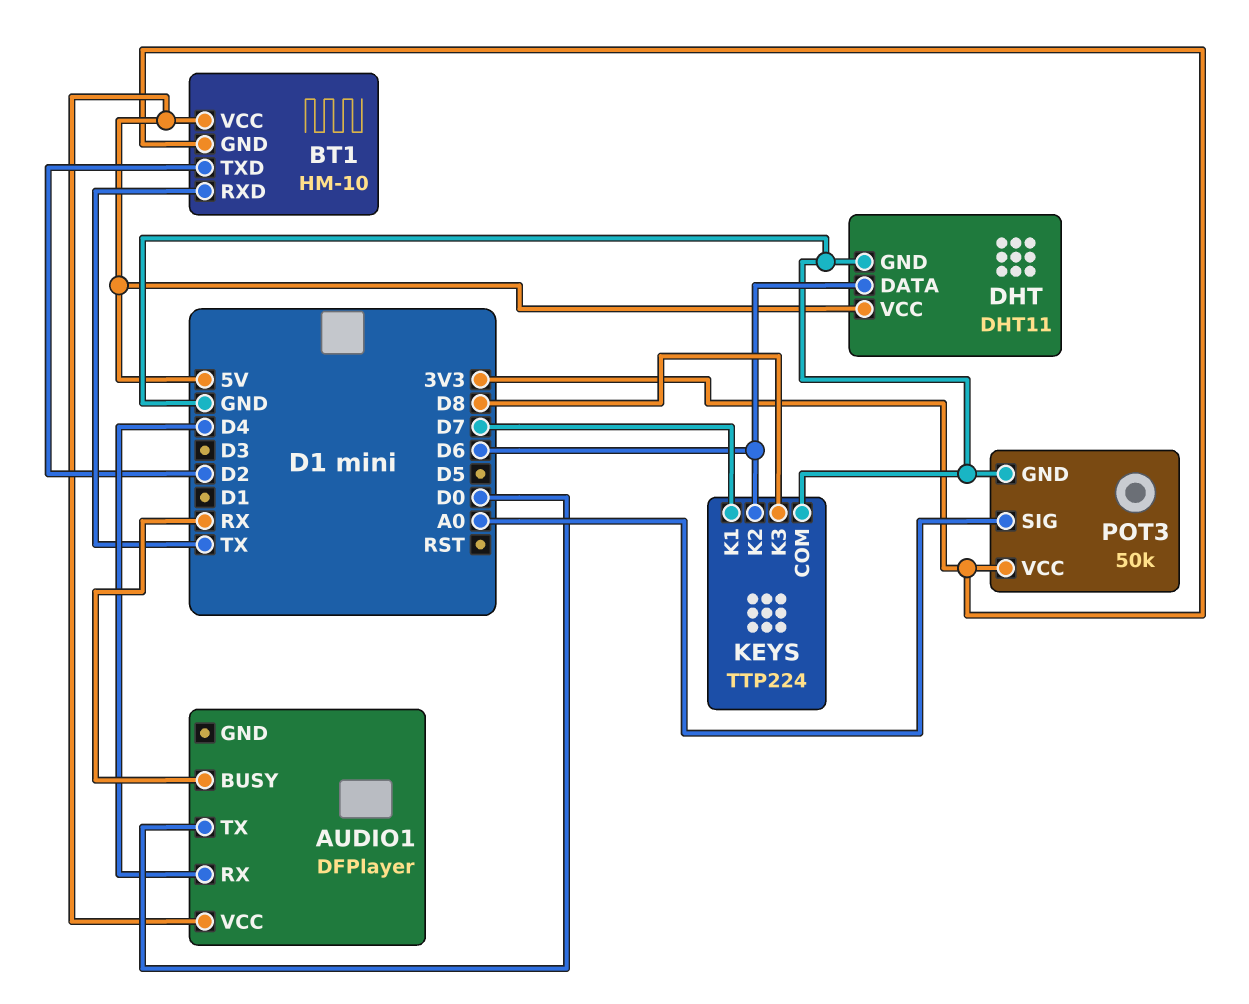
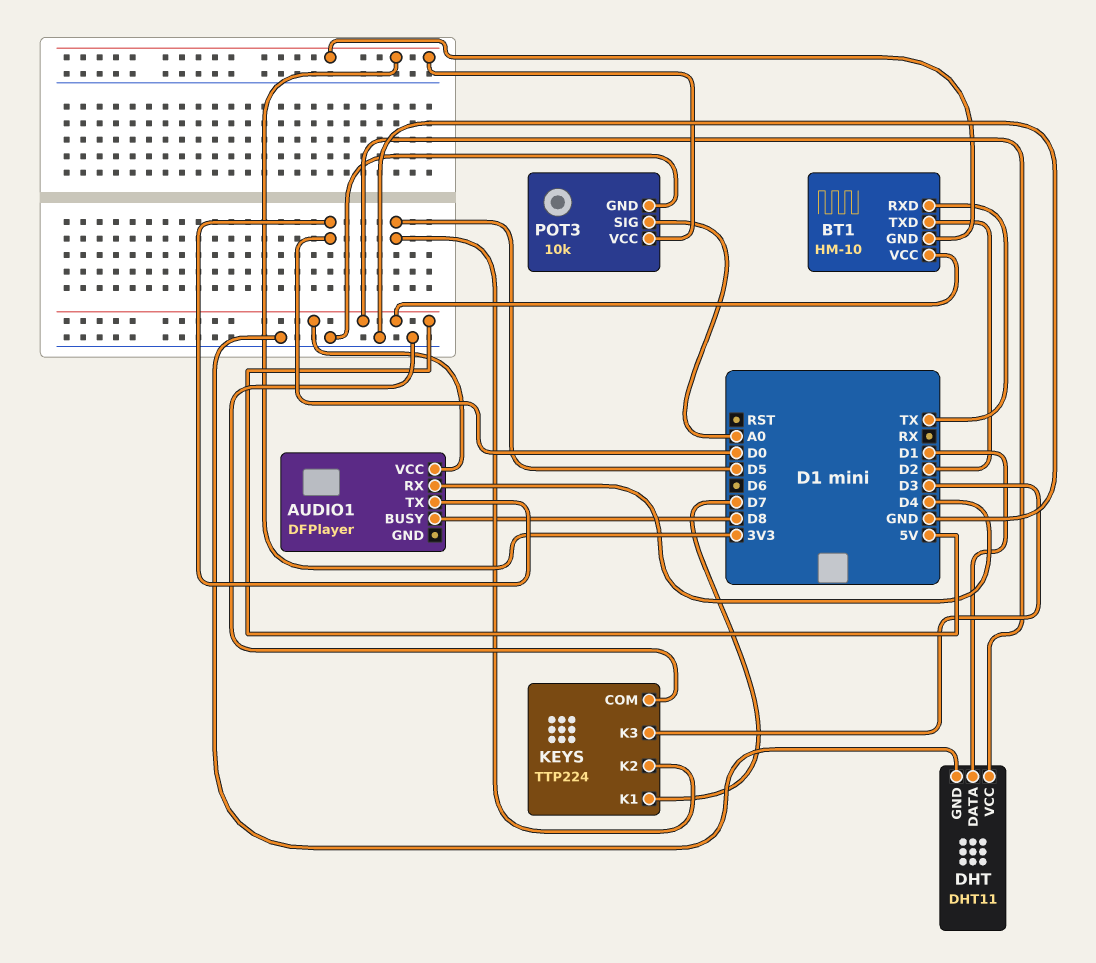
AUDIO1 pin BUSY: RX -> D8
DHT pin DATA: D6 -> D1
KEYS pin K2: D6 -> D5
KEYS pin K3: D8 -> D3
POT3: 50k -> 10k

